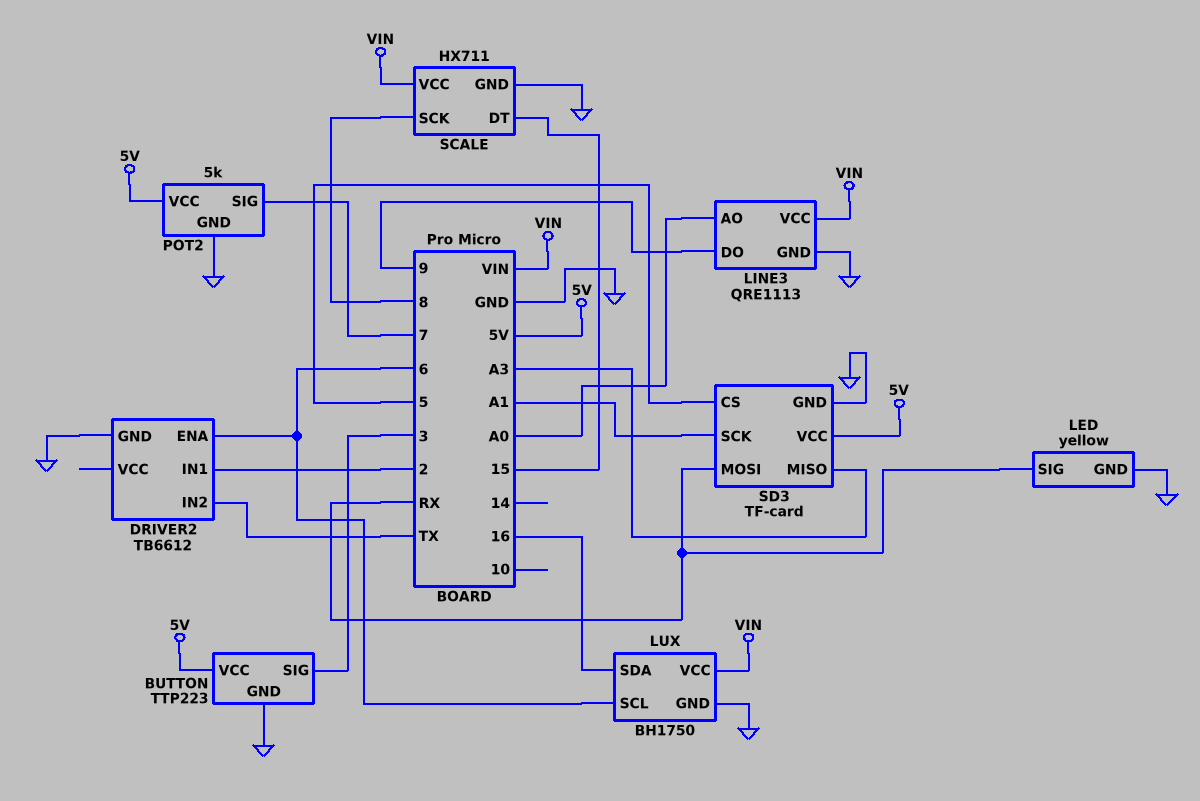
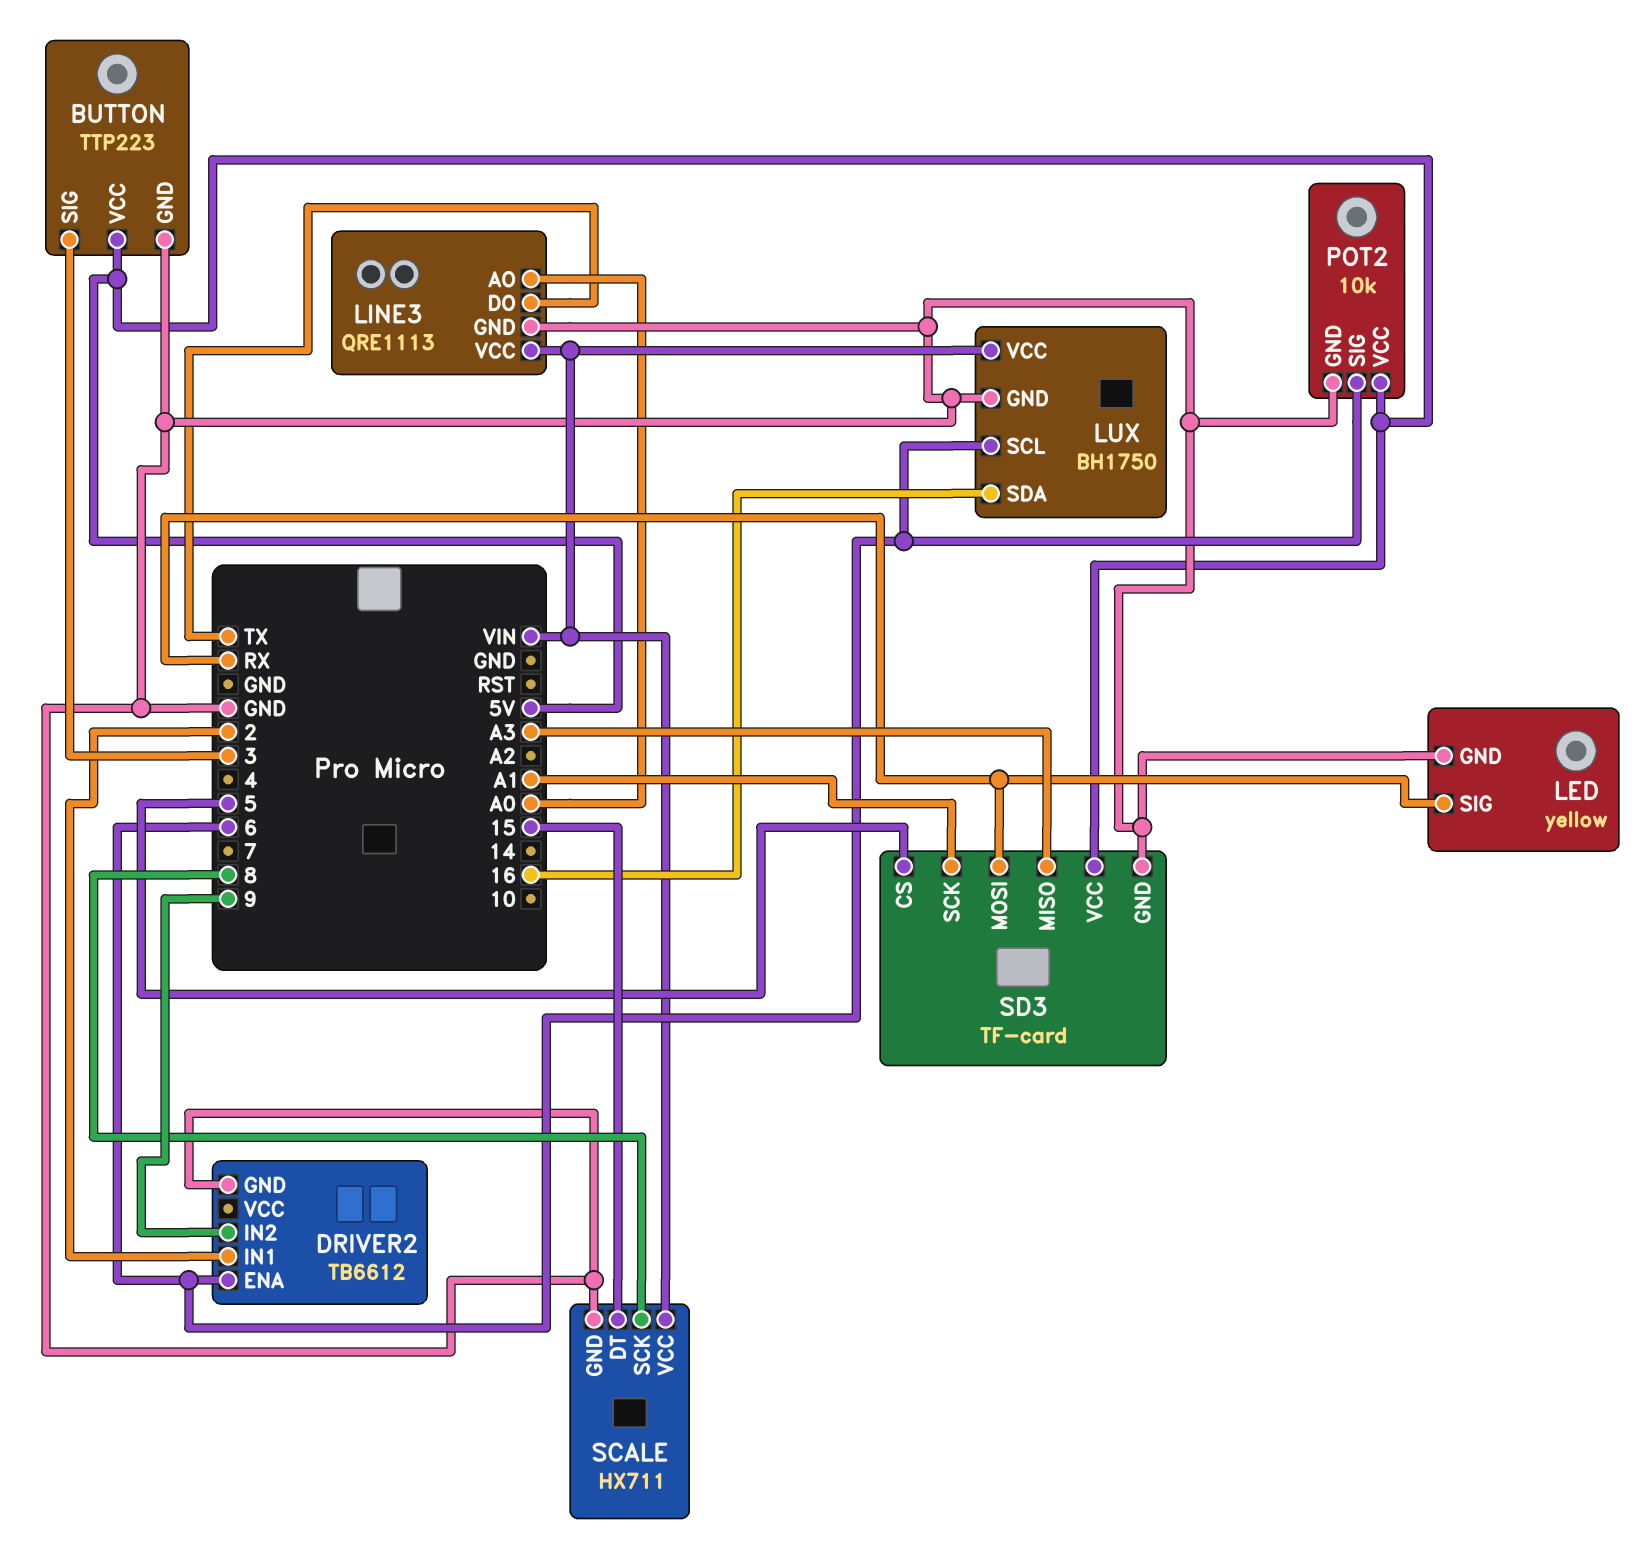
DRIVER2 pin IN2: TX -> 9
LINE3 pin DO: 9 -> TX
POT2: 5k -> 10k
POT2 pin SIG: 7 -> 6

